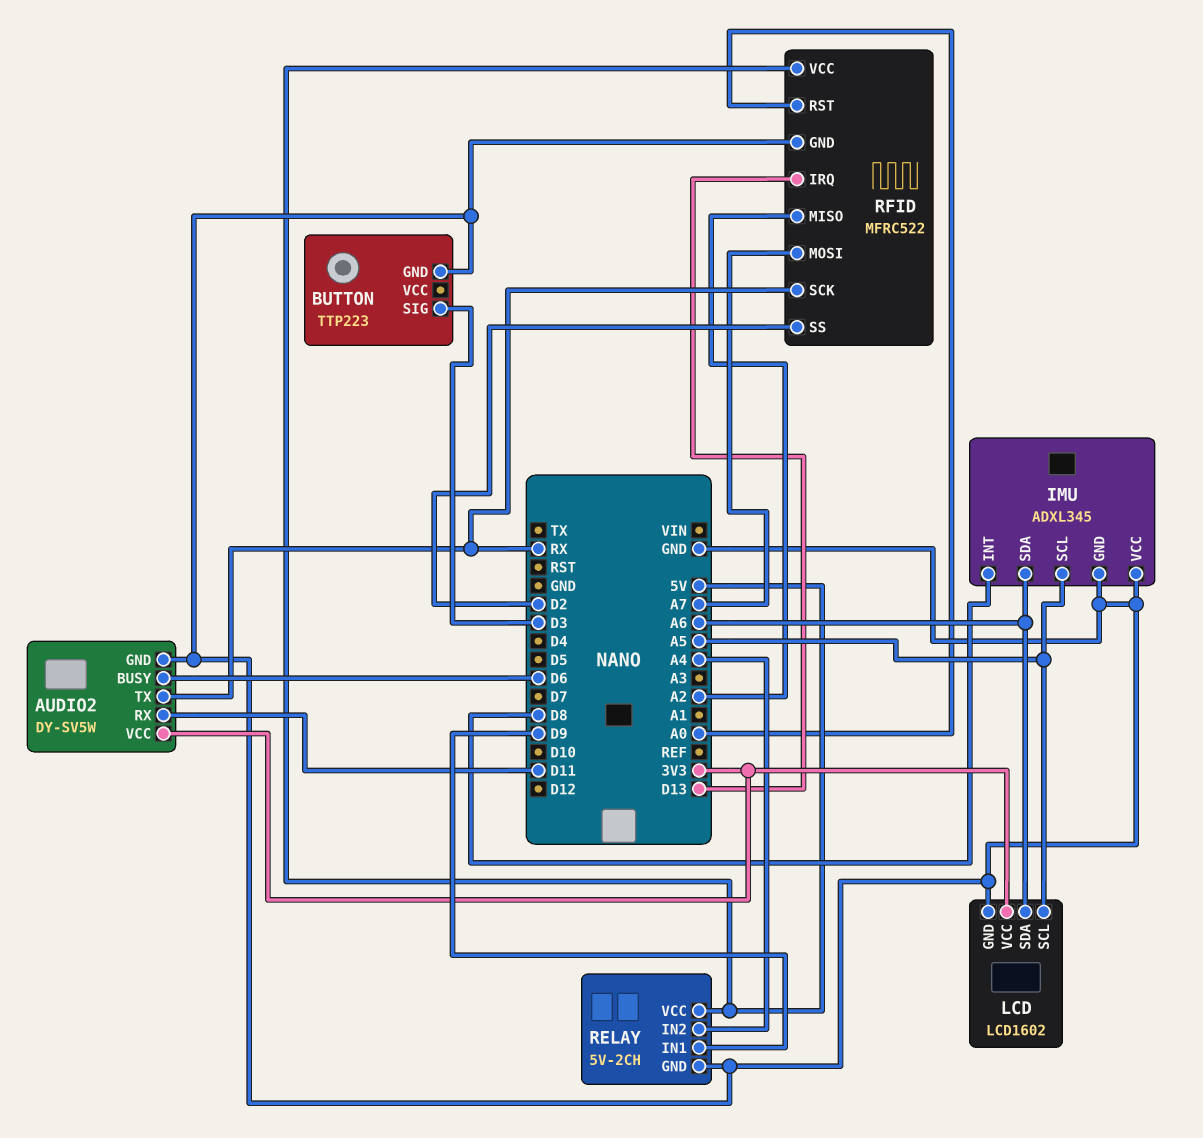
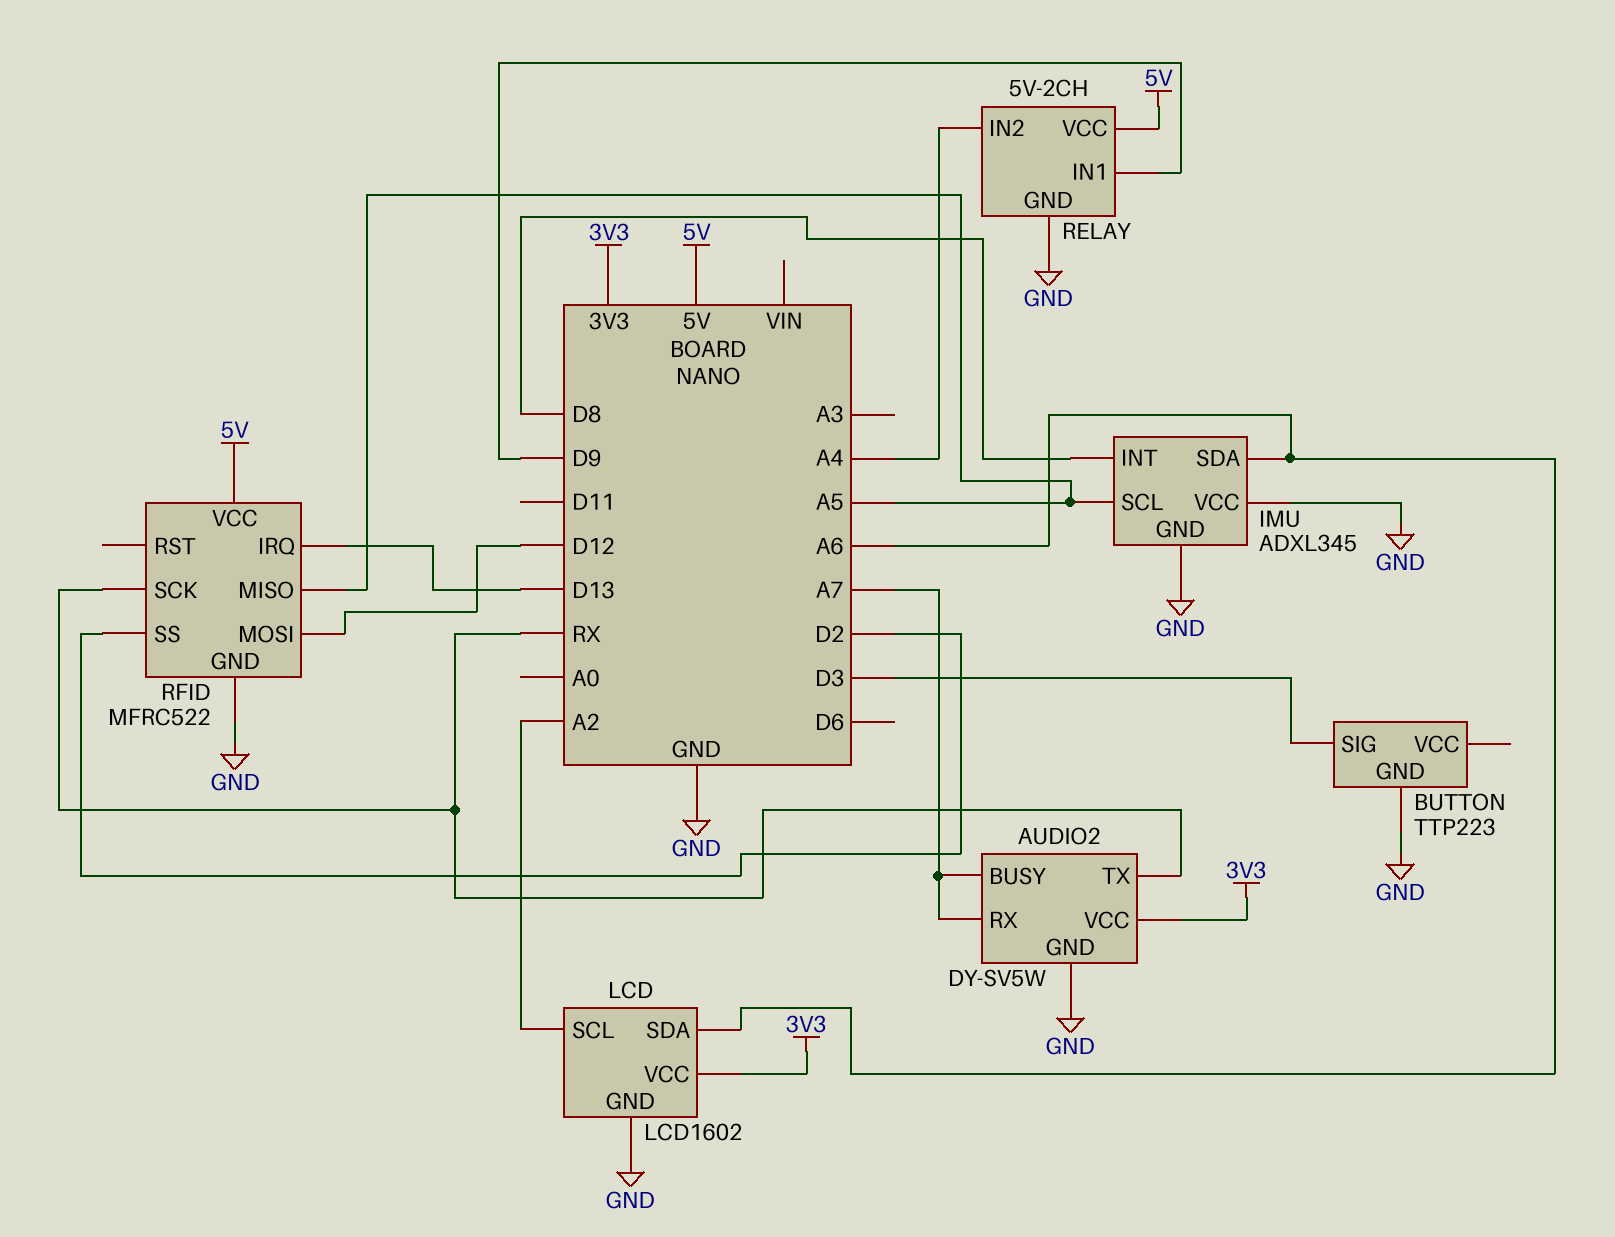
AUDIO2 pin BUSY: D6 -> A7
AUDIO2 pin RX: D11 -> A7
LCD pin SCL: A5 -> A2
RFID pin MISO: A2 -> A5
RFID pin MOSI: A7 -> D12
RFID pin RST: A0 -> none

